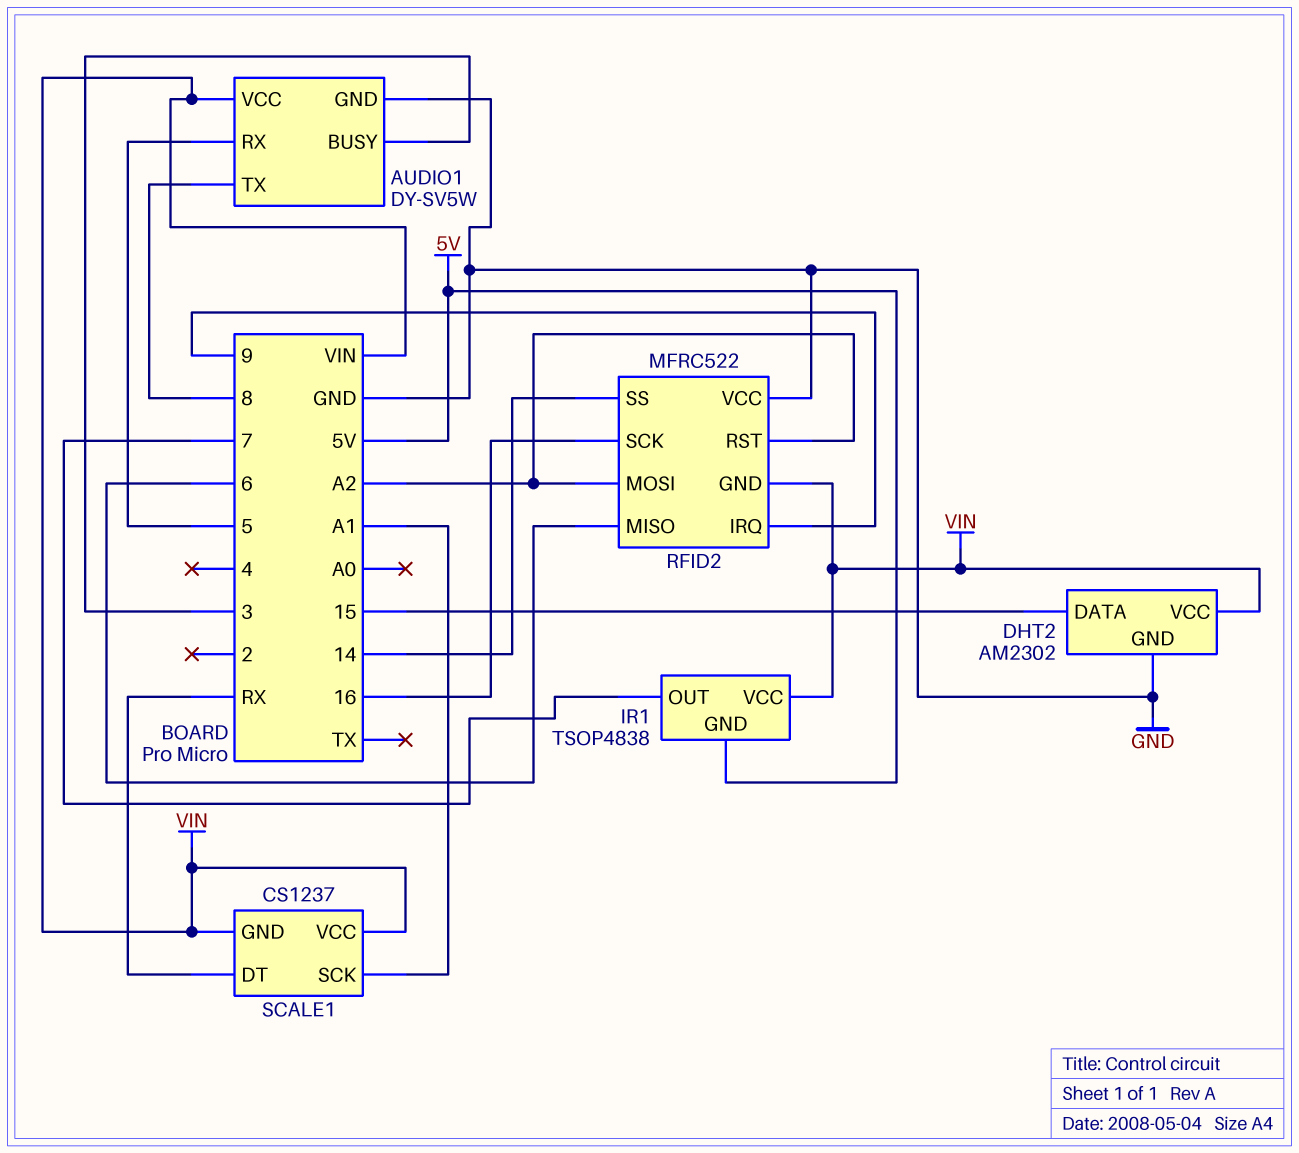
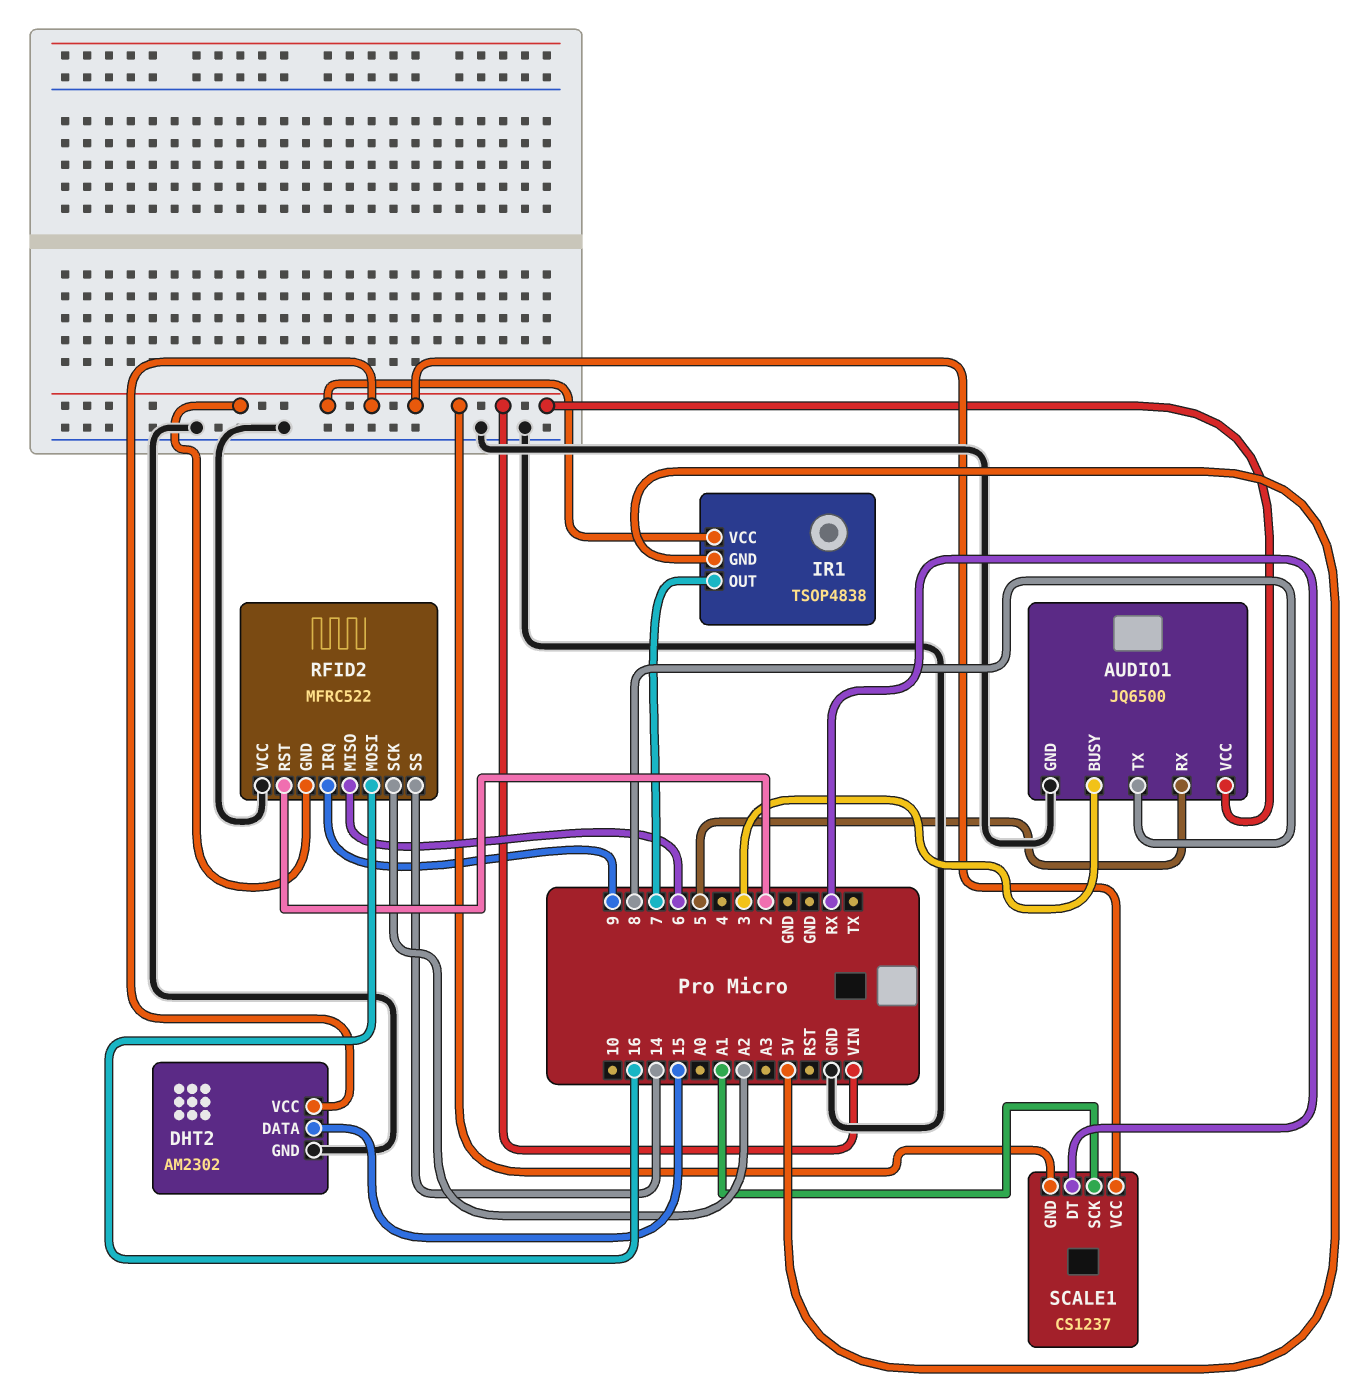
AUDIO1: DY-SV5W -> JQ6500
RFID2 pin MOSI: A2 -> 16
RFID2 pin RST: A2 -> 2
RFID2 pin SCK: 16 -> A2

